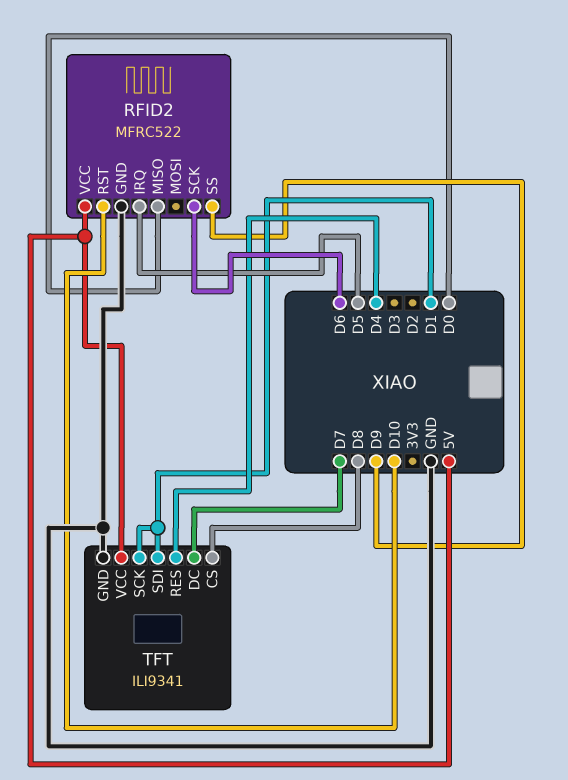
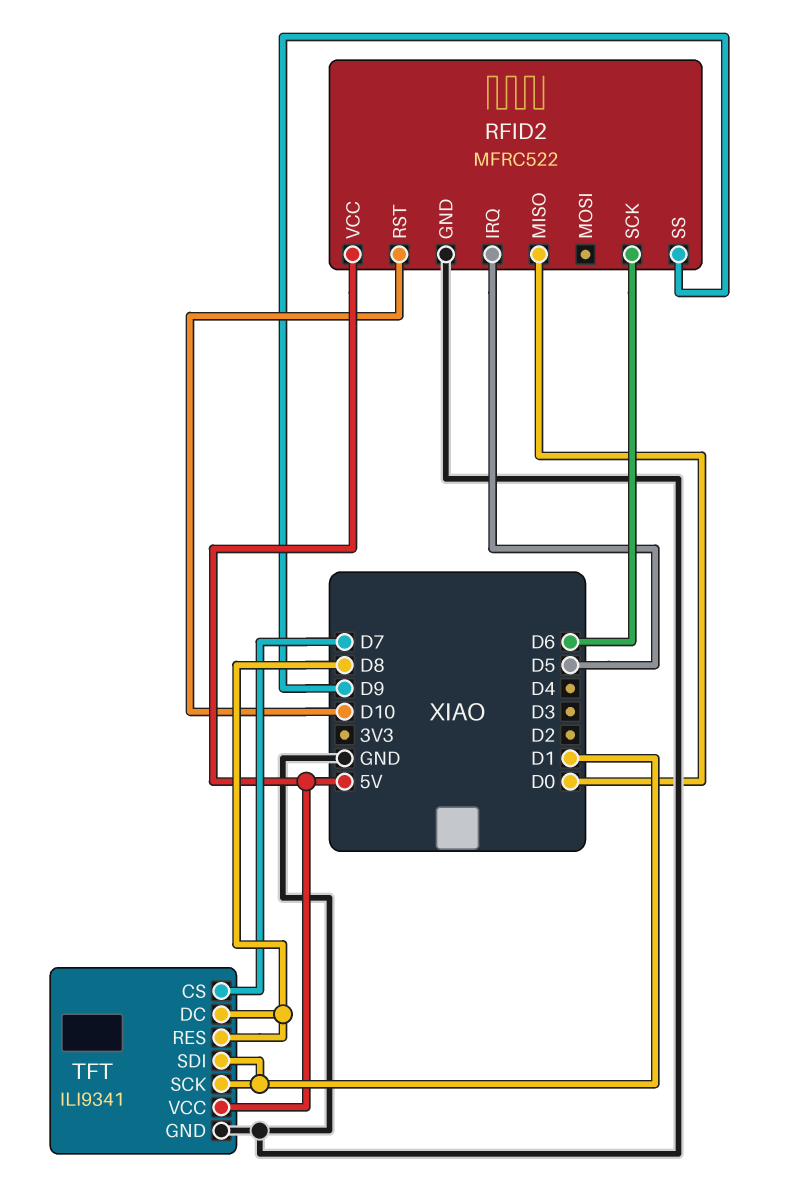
TFT pin CS: D8 -> D7
TFT pin DC: D7 -> D8
TFT pin RES: D4 -> D8

